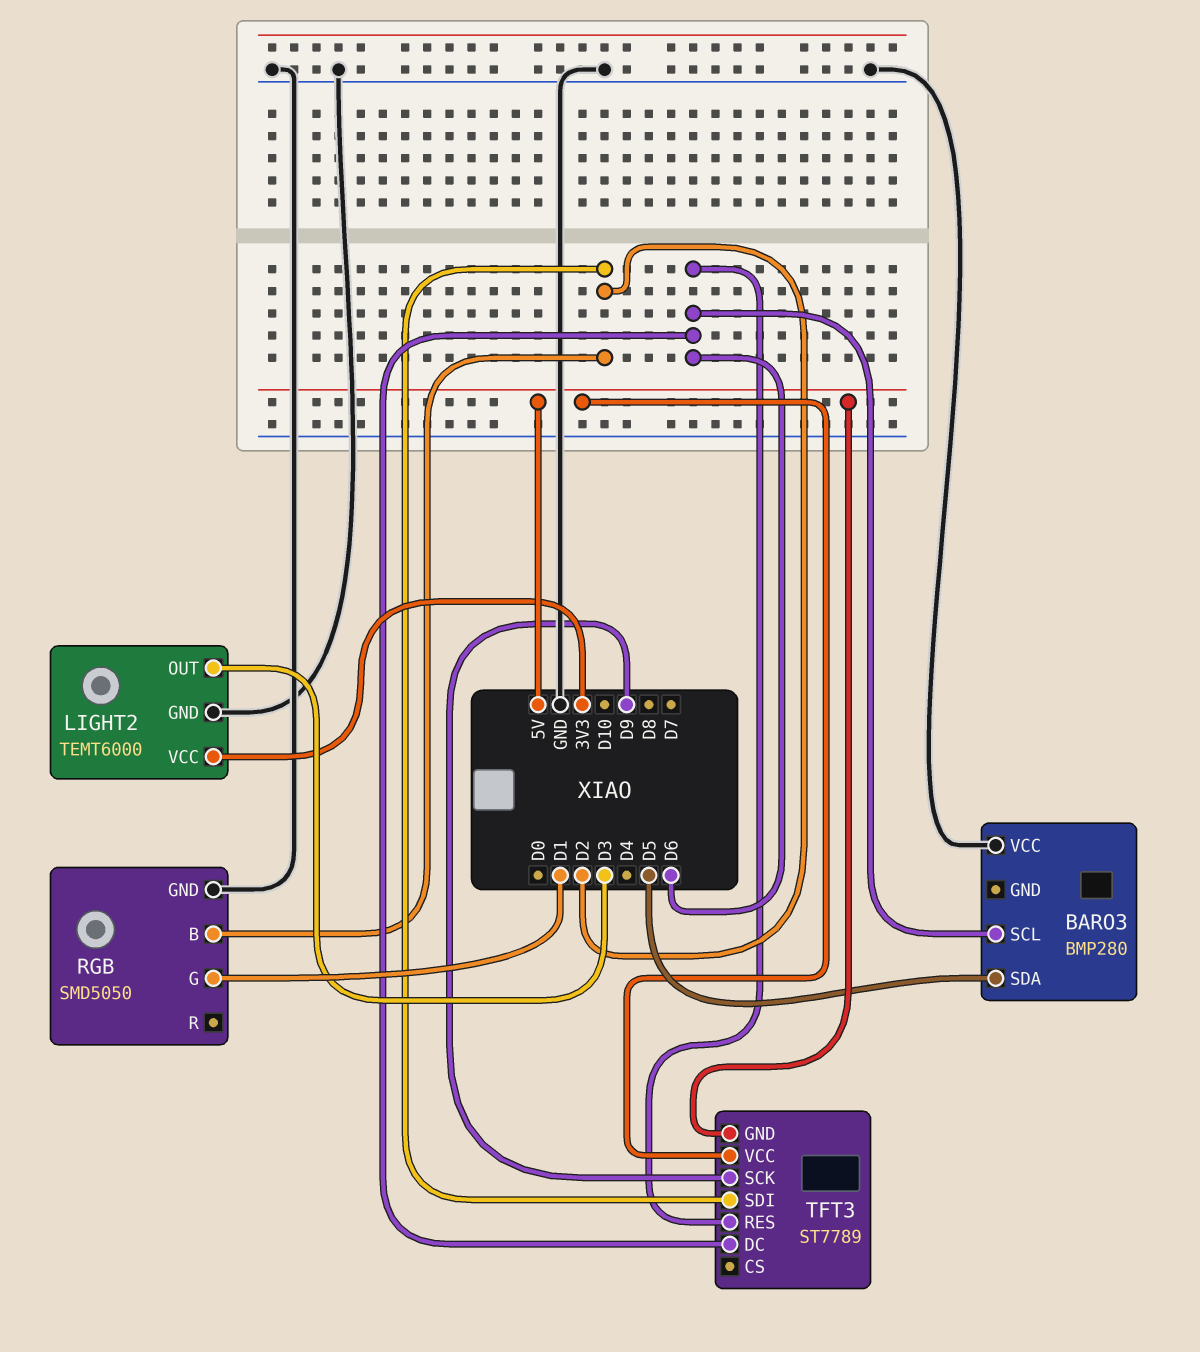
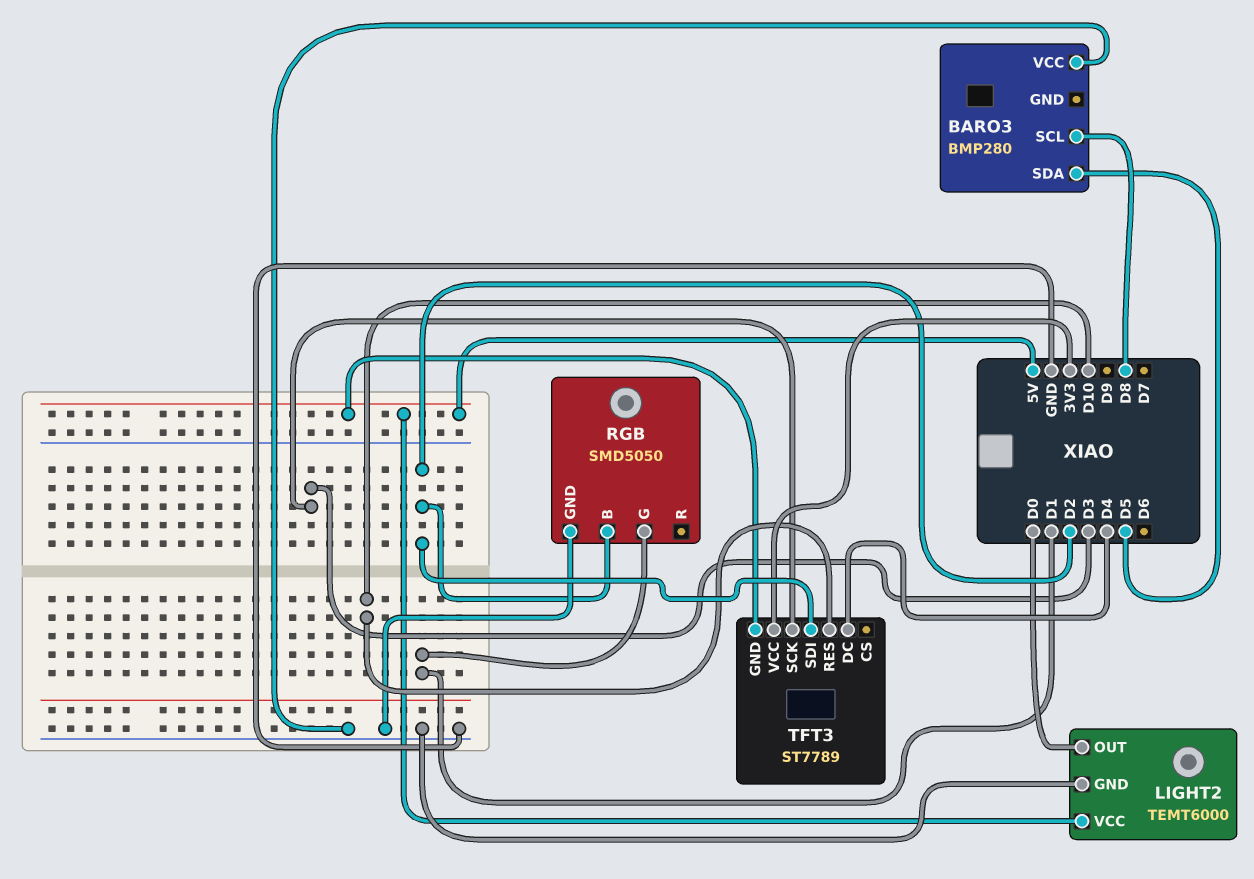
BARO3 pin SCL: D6 -> D8
LIGHT2 pin OUT: D3 -> D0
LIGHT2 pin VCC: 3V3 -> 5V
TFT3 pin DC: D6 -> D4
TFT3 pin RES: D6 -> D10
TFT3 pin SCK: D9 -> D3
TFT3 pin VCC: 5V -> 3V3

